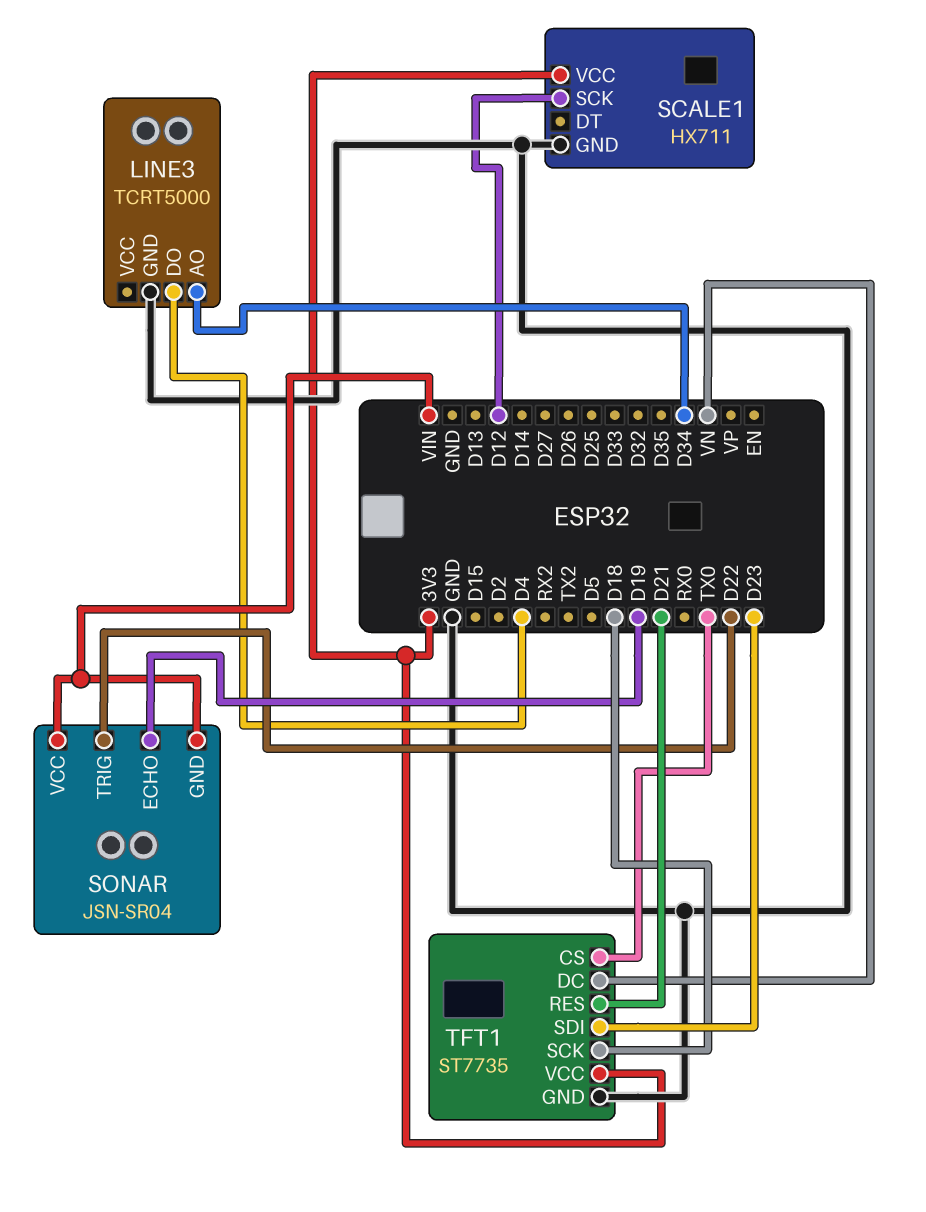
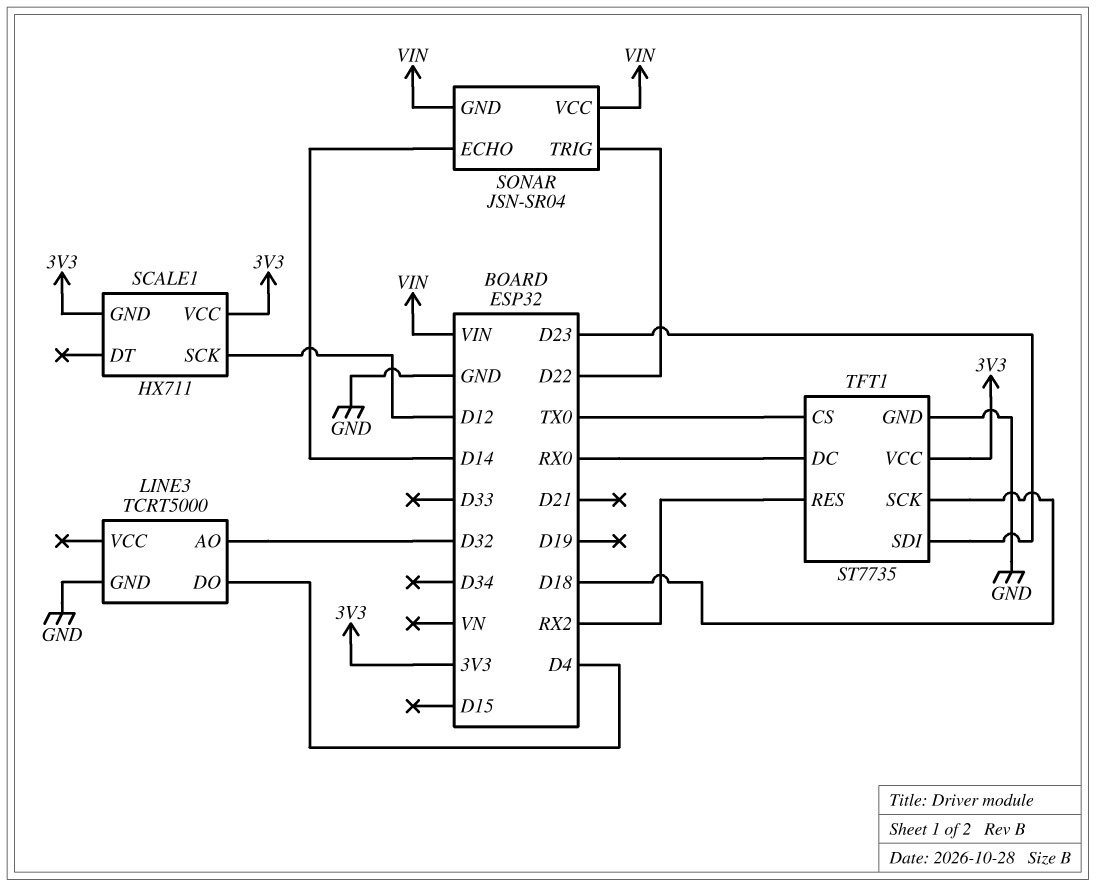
LINE3 pin AO: D34 -> D32
SCALE1 pin GND: GND -> 3V3
SONAR pin ECHO: D19 -> D14
TFT1 pin DC: VN -> RX0
TFT1 pin RES: D21 -> RX2

